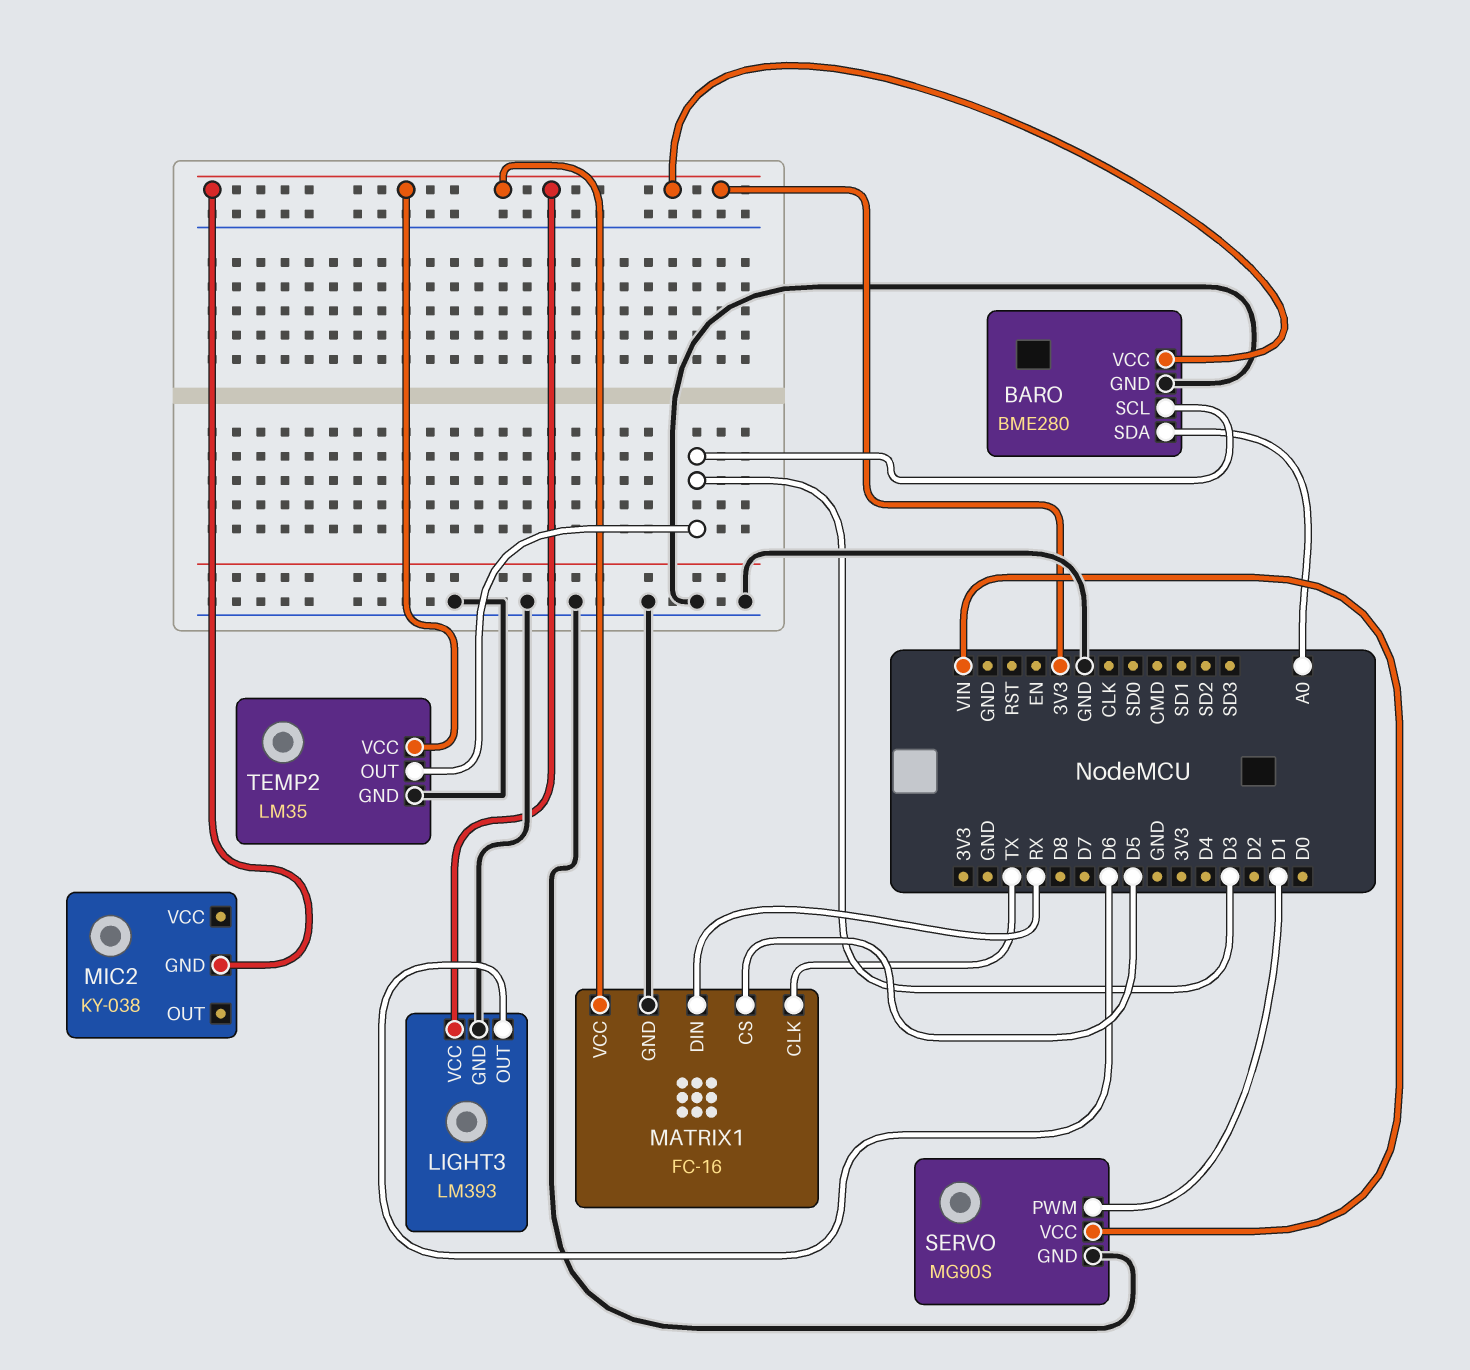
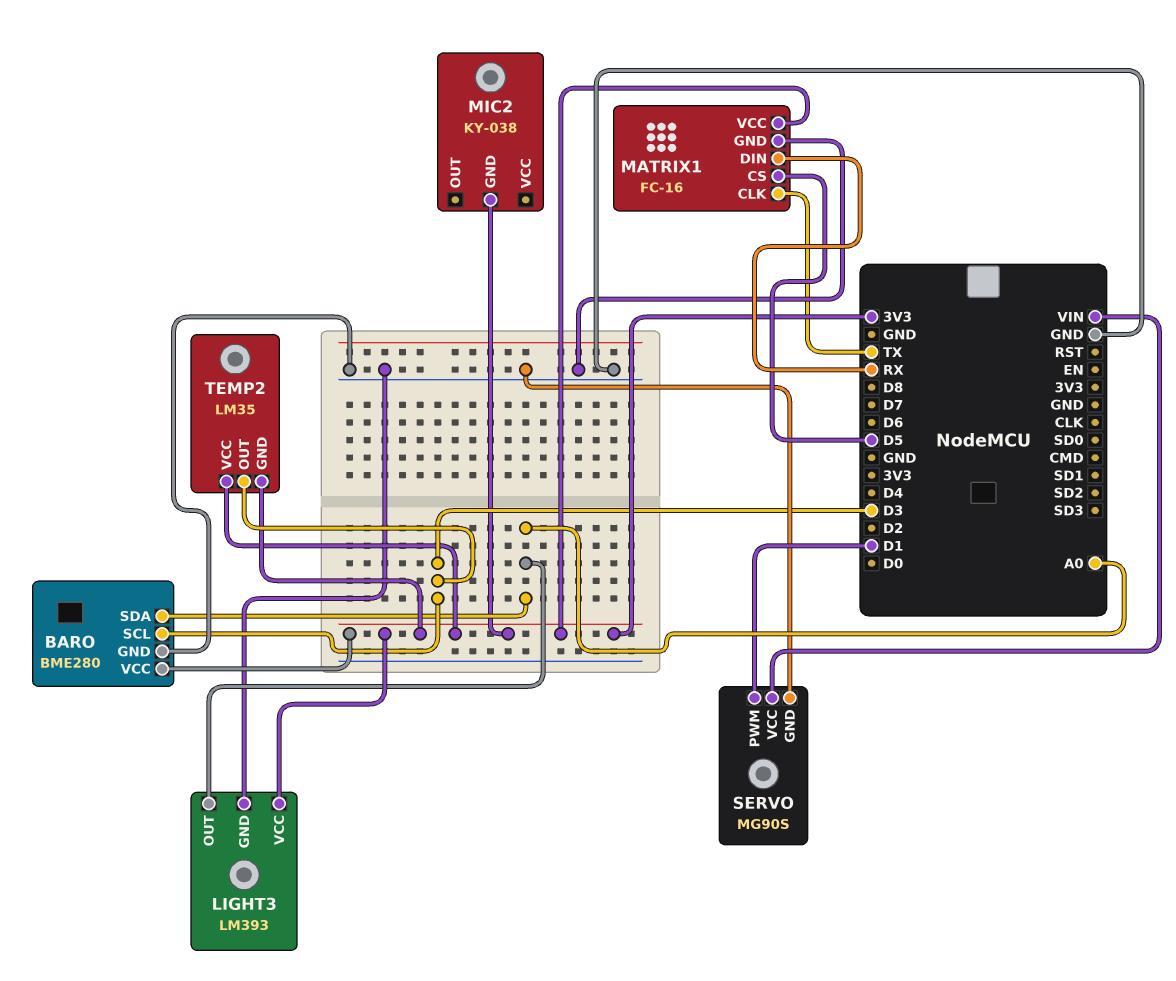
LIGHT3 pin OUT: D6 -> A0
TEMP2 pin GND: GND -> 3V3

